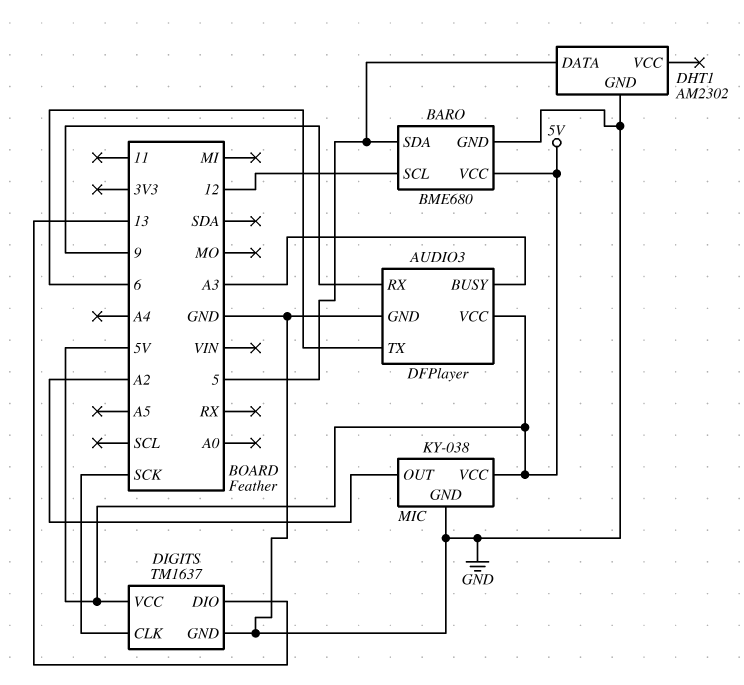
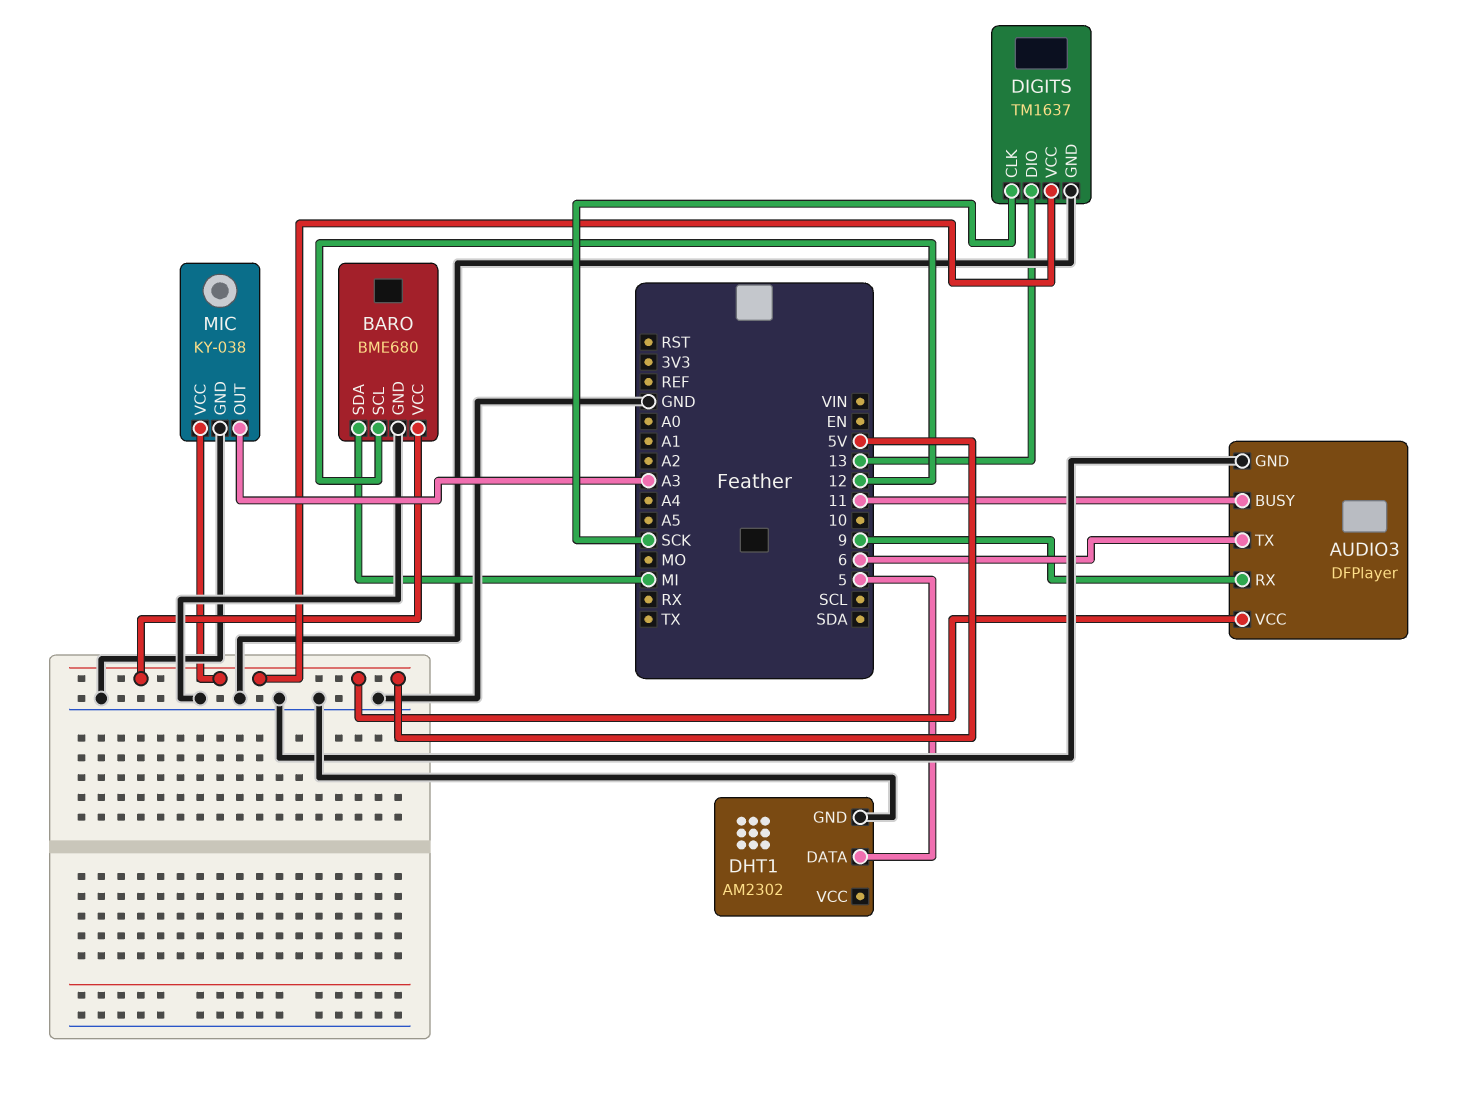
AUDIO3 pin BUSY: A3 -> 11
BARO pin SDA: 5 -> MI
MIC pin OUT: A2 -> A3

